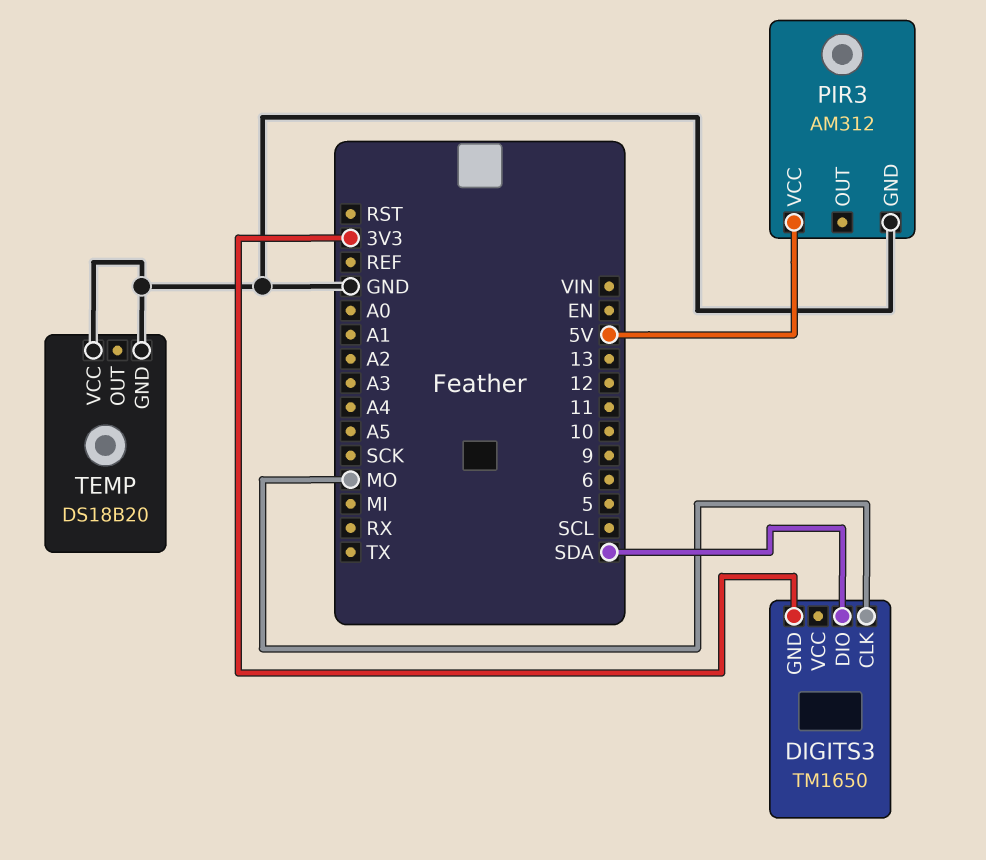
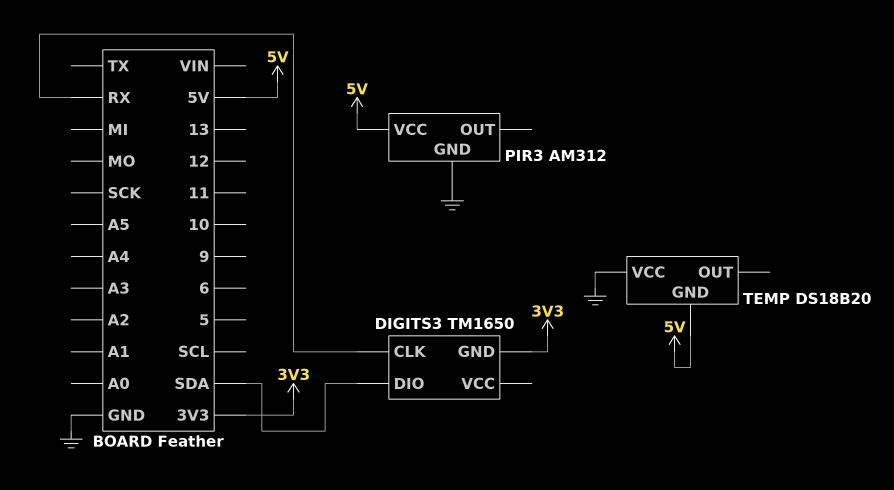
DIGITS3 pin CLK: MO -> RX
TEMP pin GND: GND -> 5V

